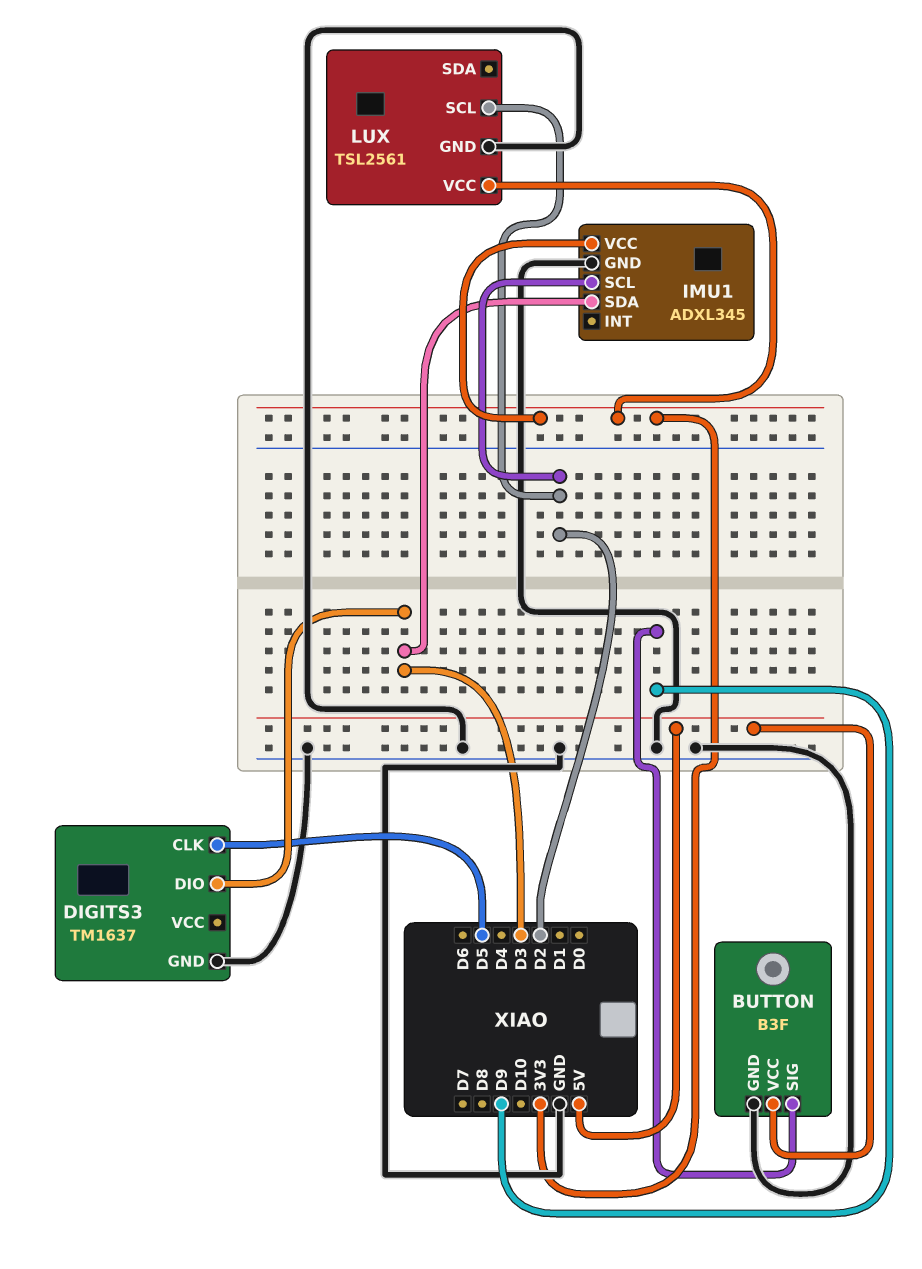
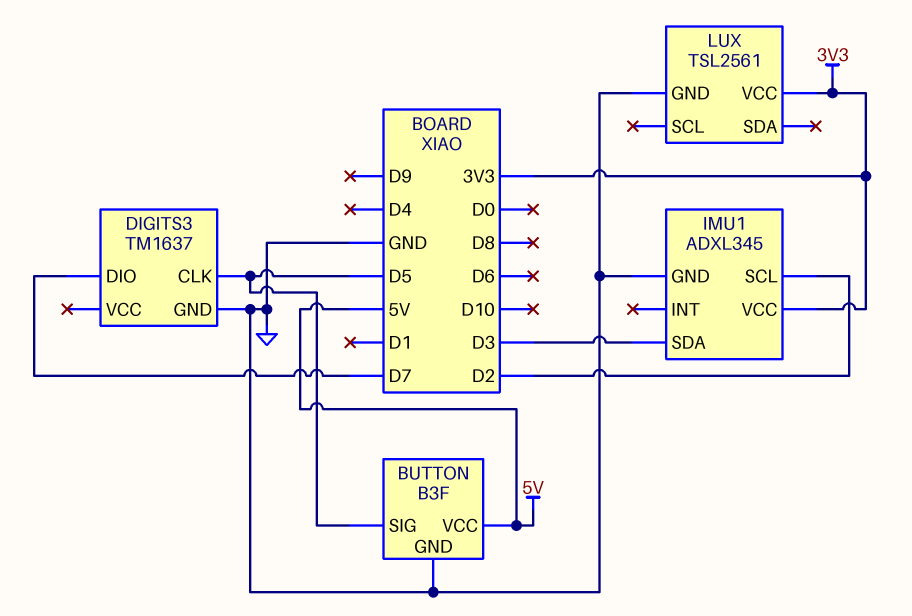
BUTTON pin SIG: D9 -> D5
DIGITS3 pin DIO: D3 -> D7
LUX pin SCL: D2 -> none

